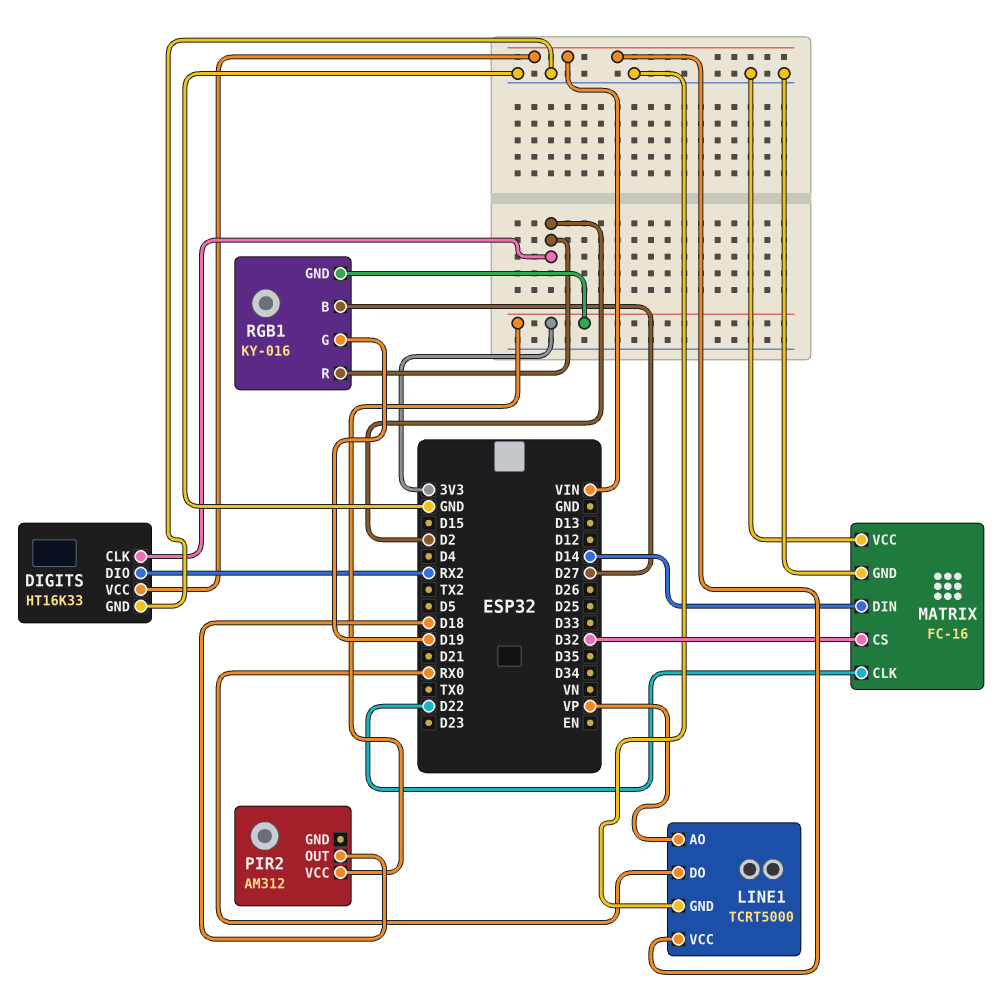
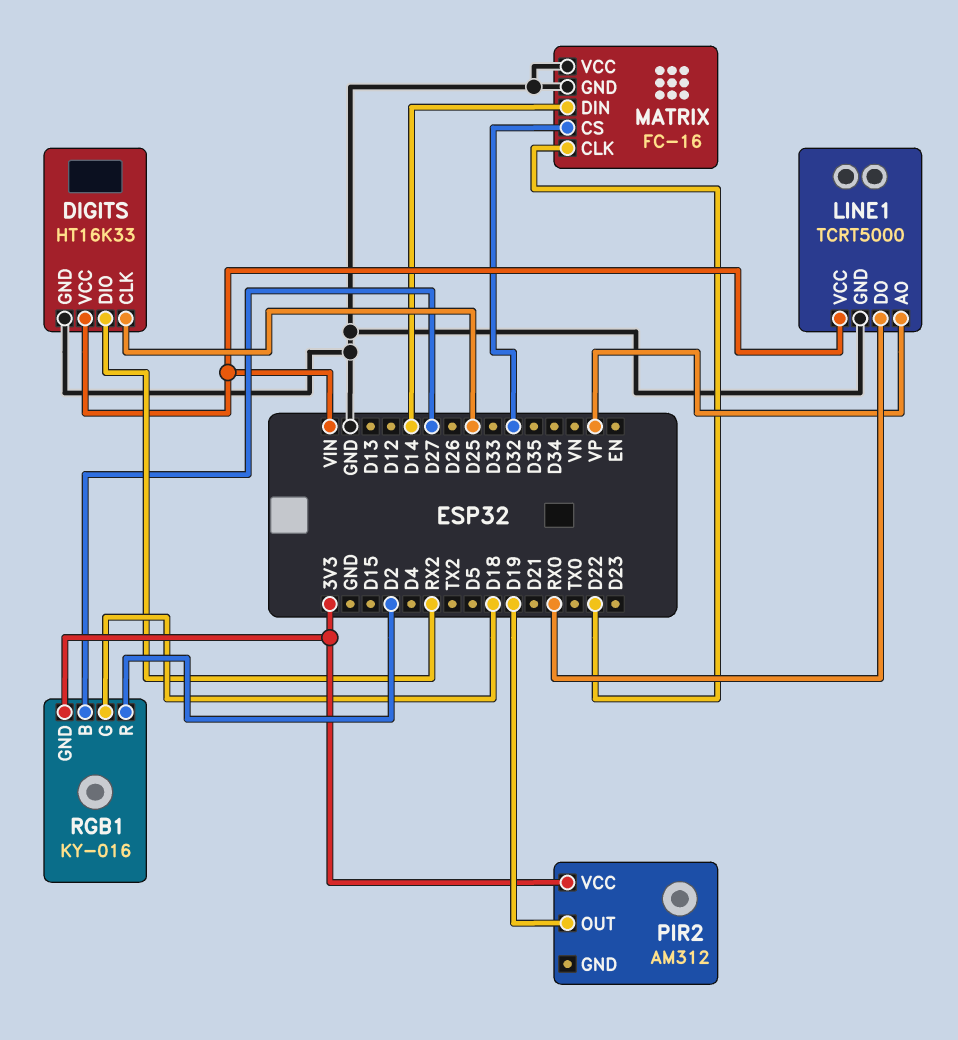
DIGITS pin CLK: D2 -> D25
PIR2 pin OUT: D18 -> D19
RGB1 pin G: D19 -> D18

